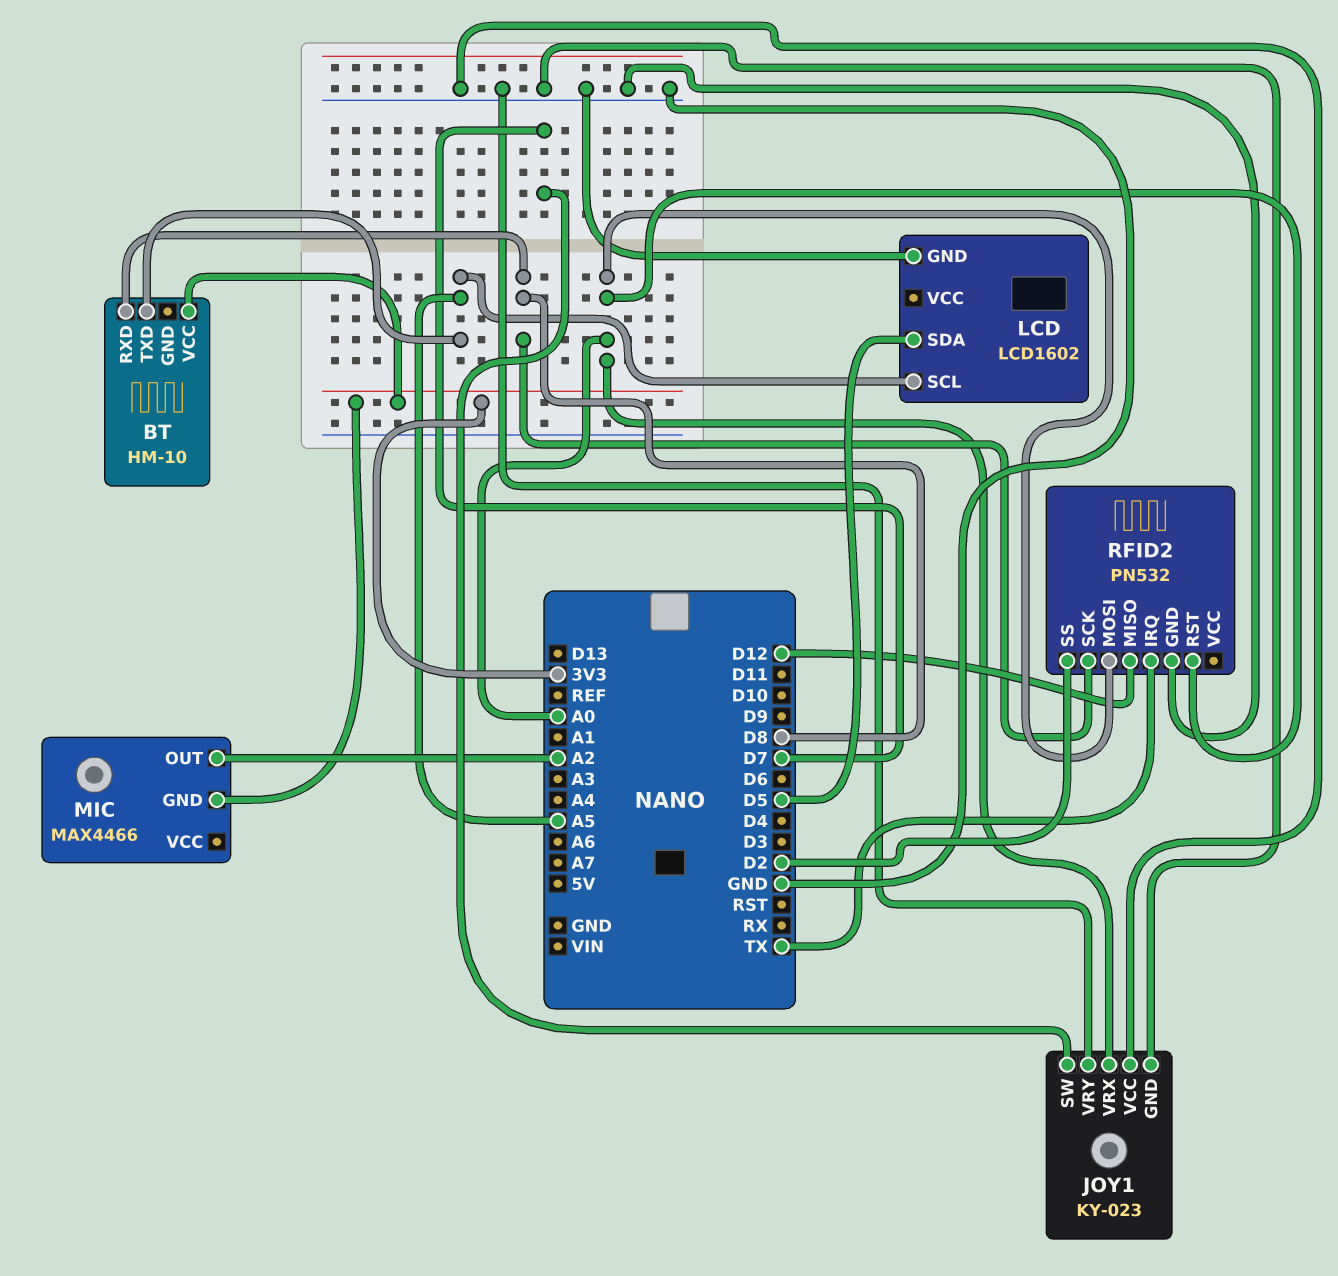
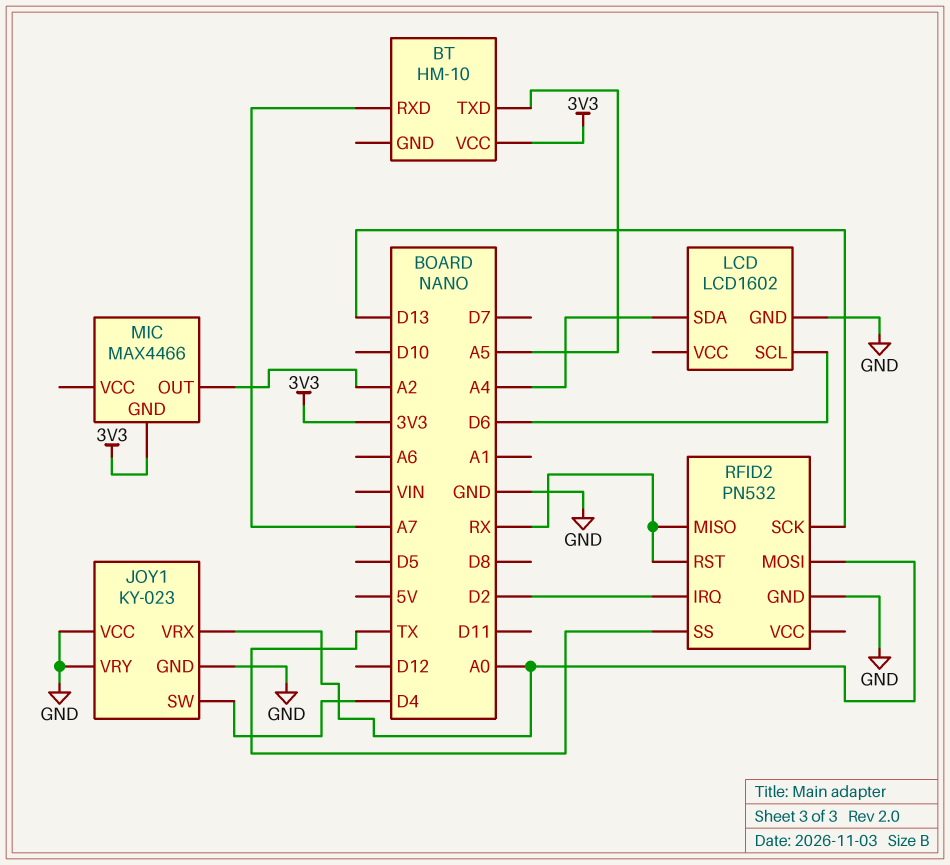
BT pin RXD: D8 -> A7
JOY1 pin SW: D7 -> D4
LCD pin SCL: A5 -> D6
LCD pin SDA: D5 -> A4
RFID2 pin IRQ: TX -> D2
RFID2 pin MISO: D12 -> RX
RFID2 pin RST: A0 -> RX
RFID2 pin SCK: D8 -> D13
RFID2 pin SS: D2 -> TX

